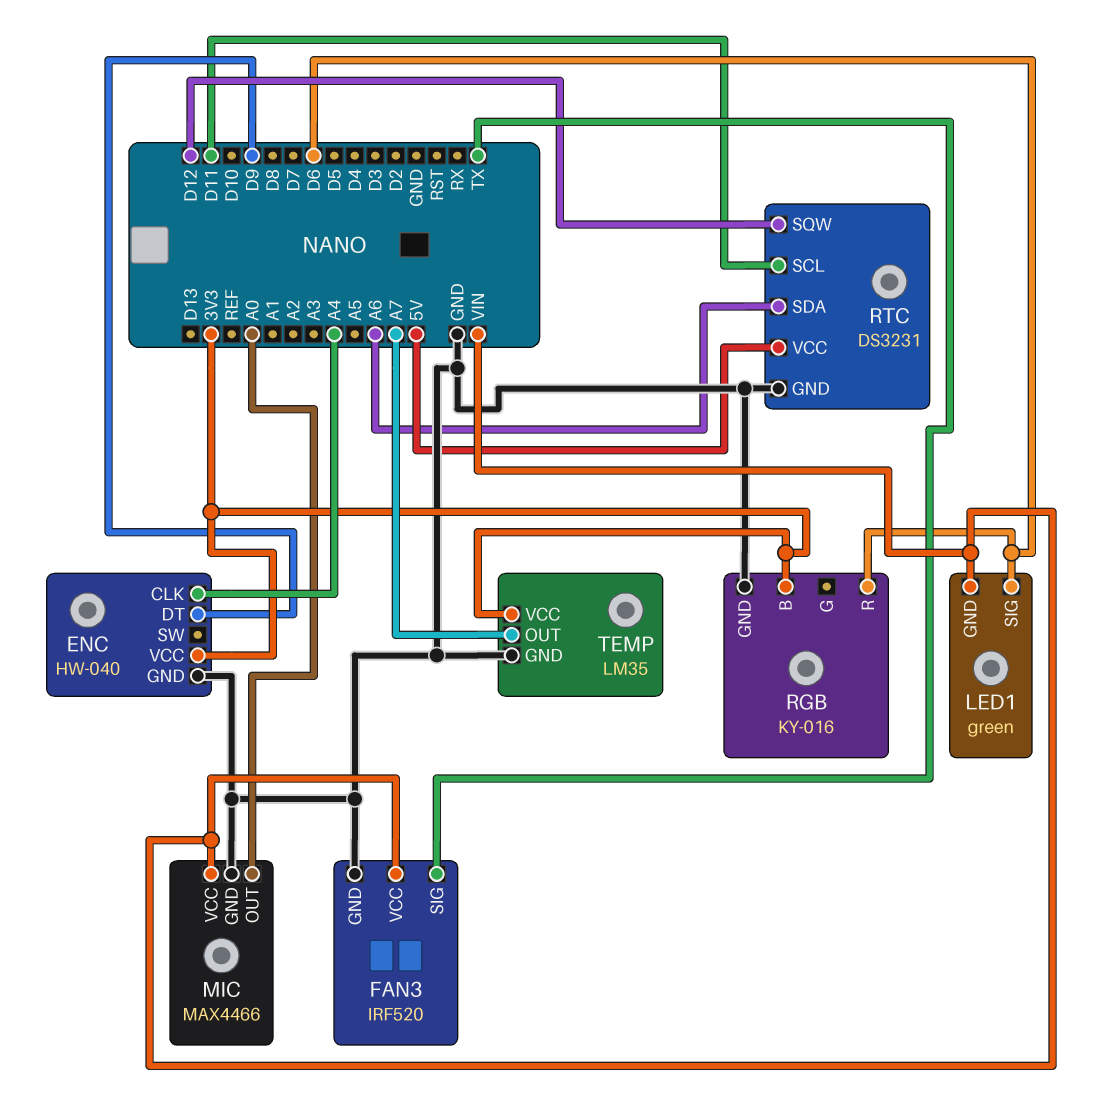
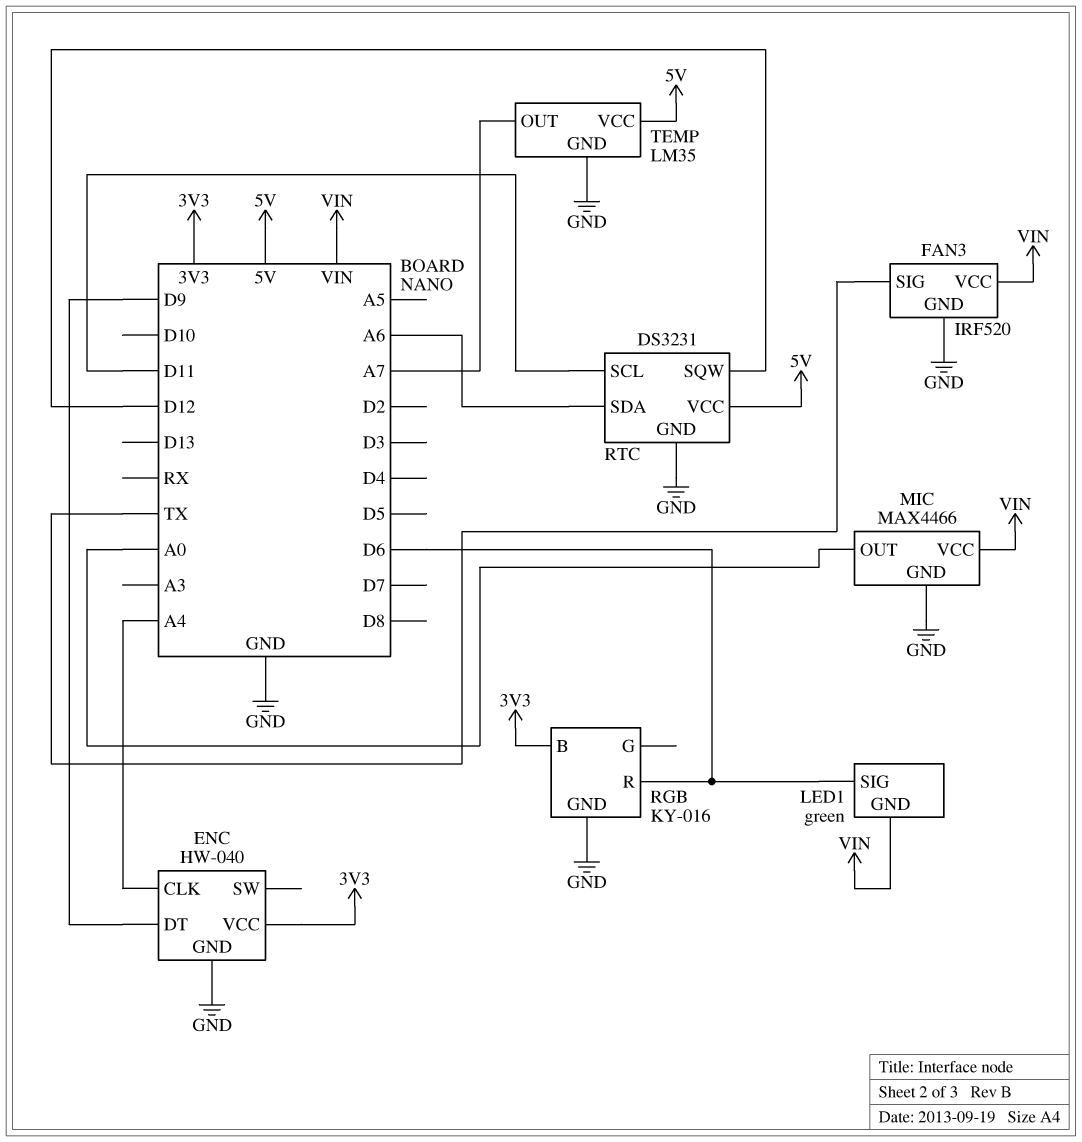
TEMP pin VCC: 3V3 -> 5V

